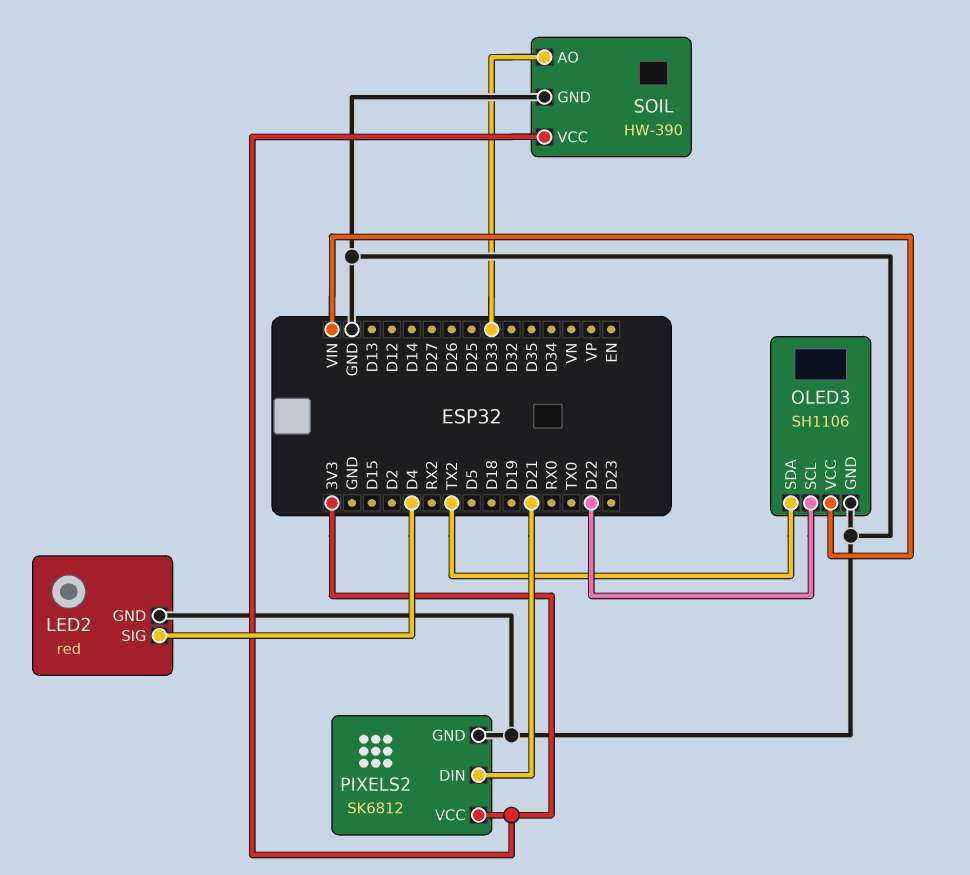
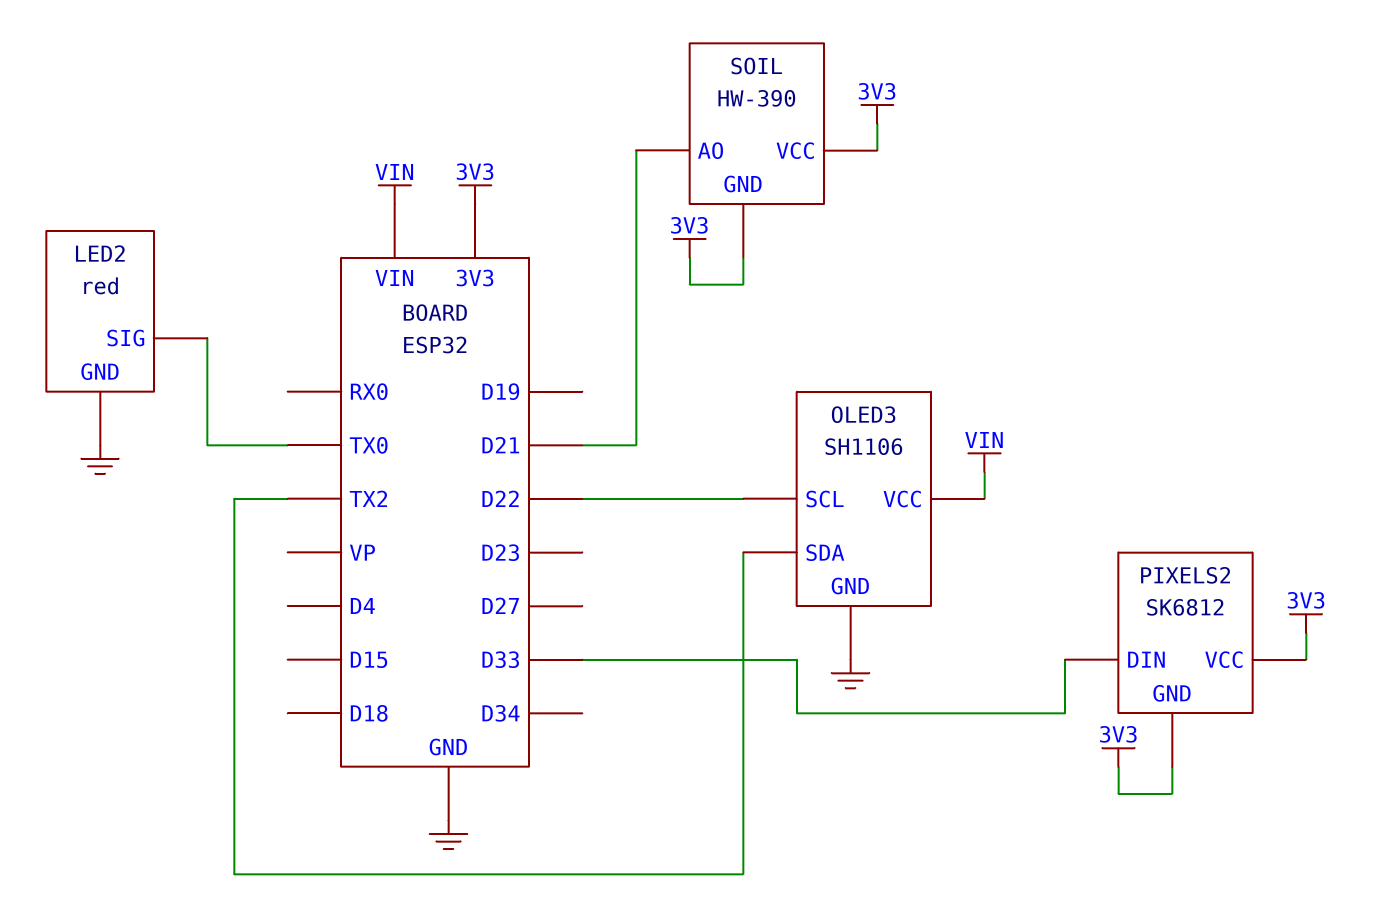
LED2 pin SIG: D4 -> TX0
PIXELS2 pin DIN: D21 -> D33
PIXELS2 pin GND: GND -> 3V3
SOIL pin AO: D33 -> D21
SOIL pin GND: GND -> 3V3

